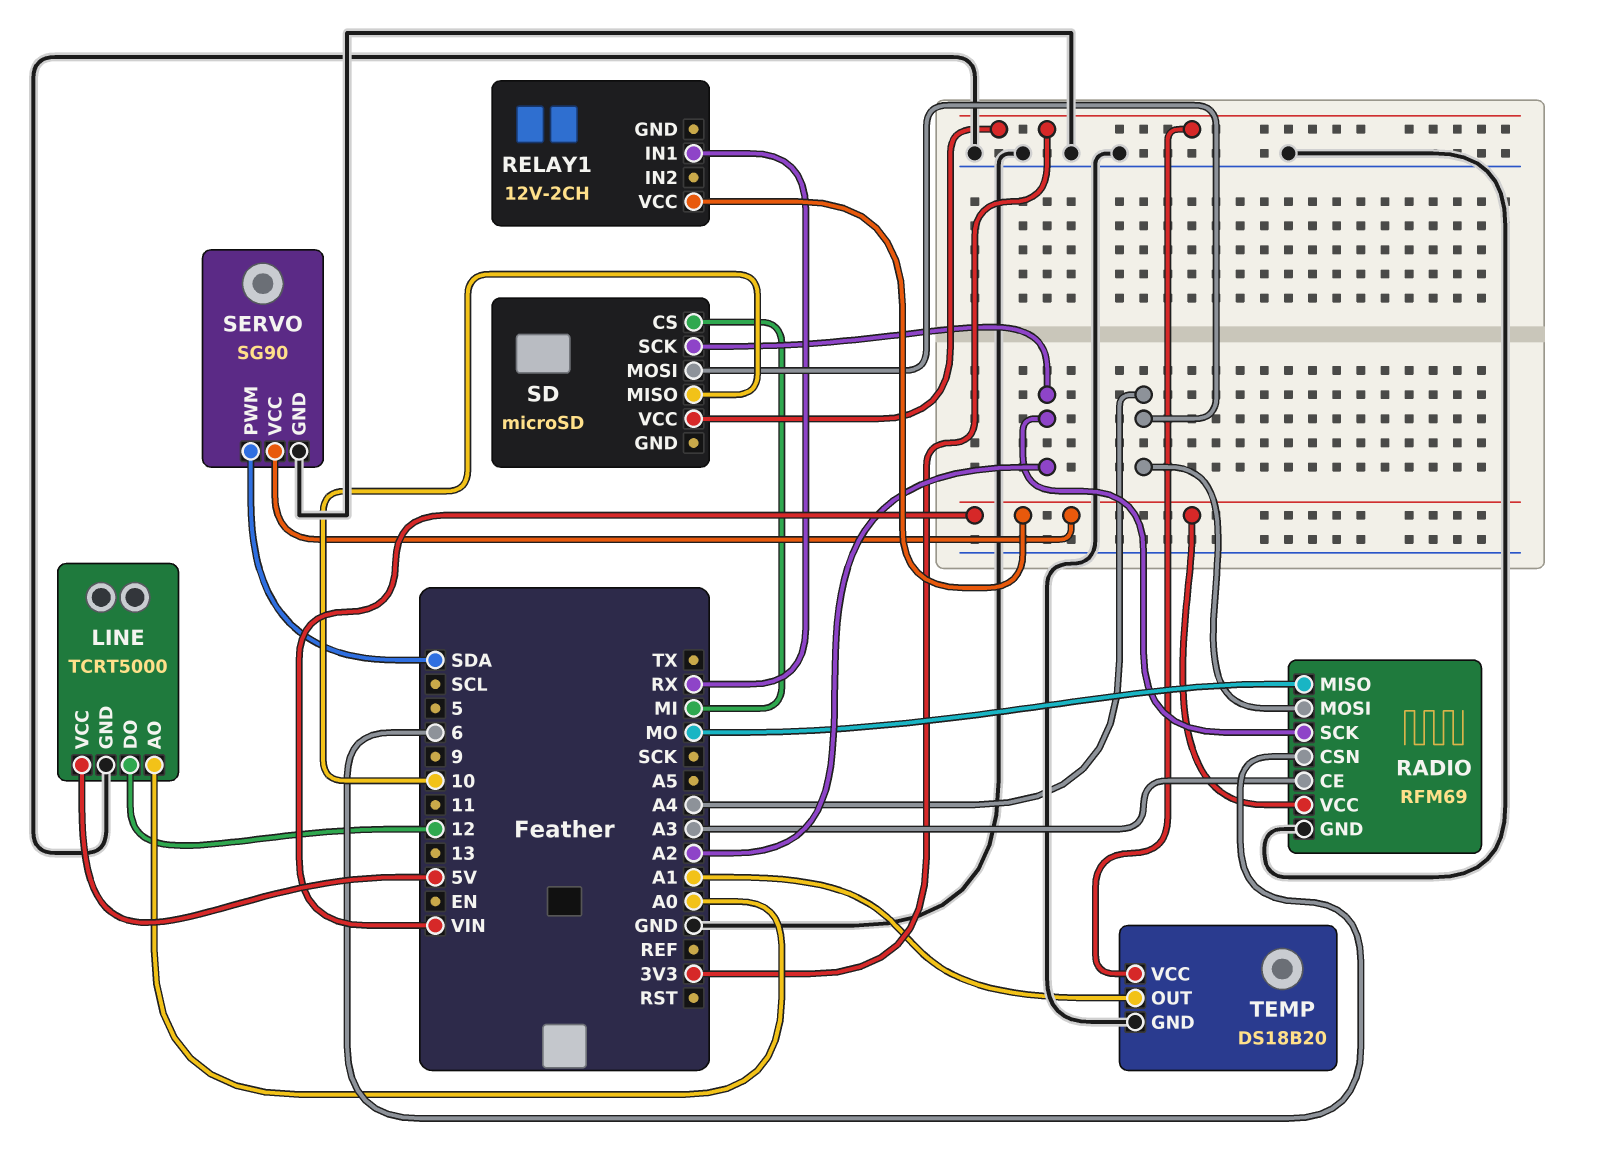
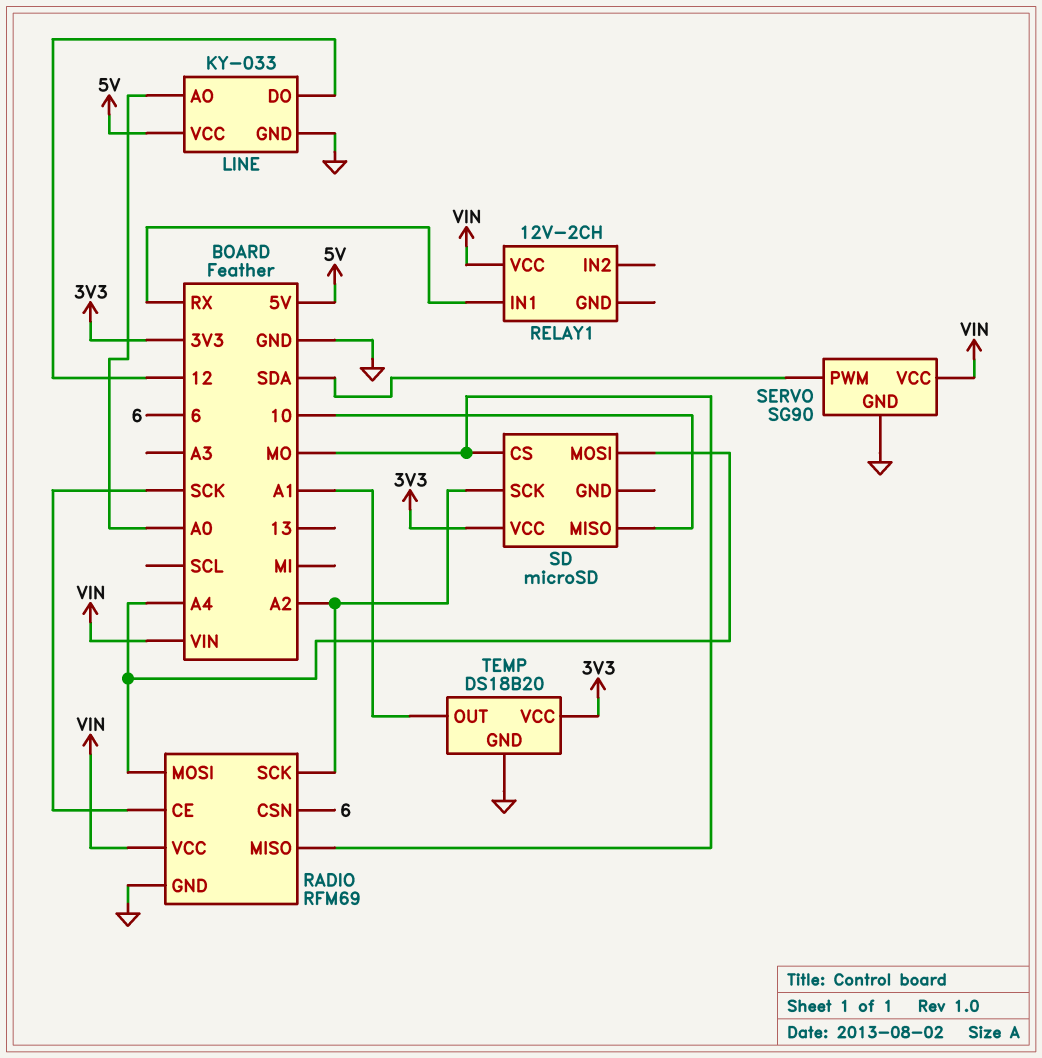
LINE: TCRT5000 -> KY-033
RADIO pin CE: A3 -> SCK
SD pin CS: MI -> MO

